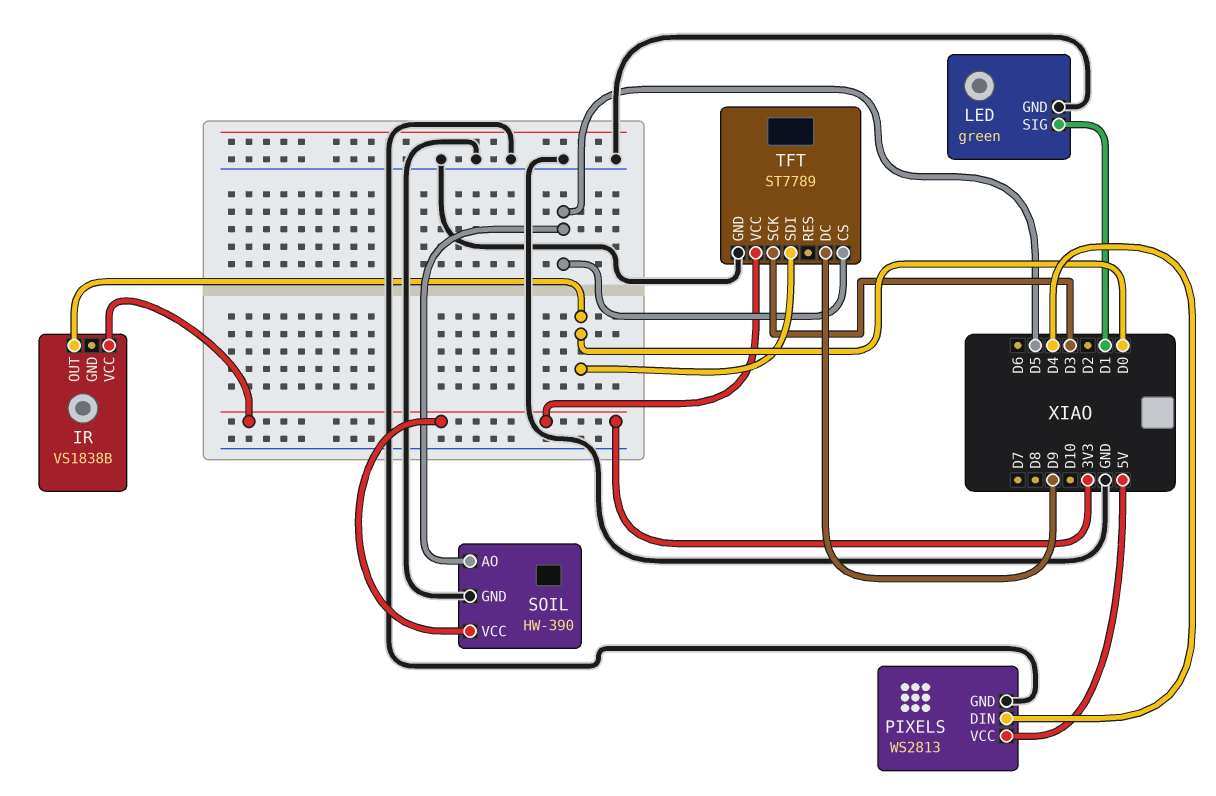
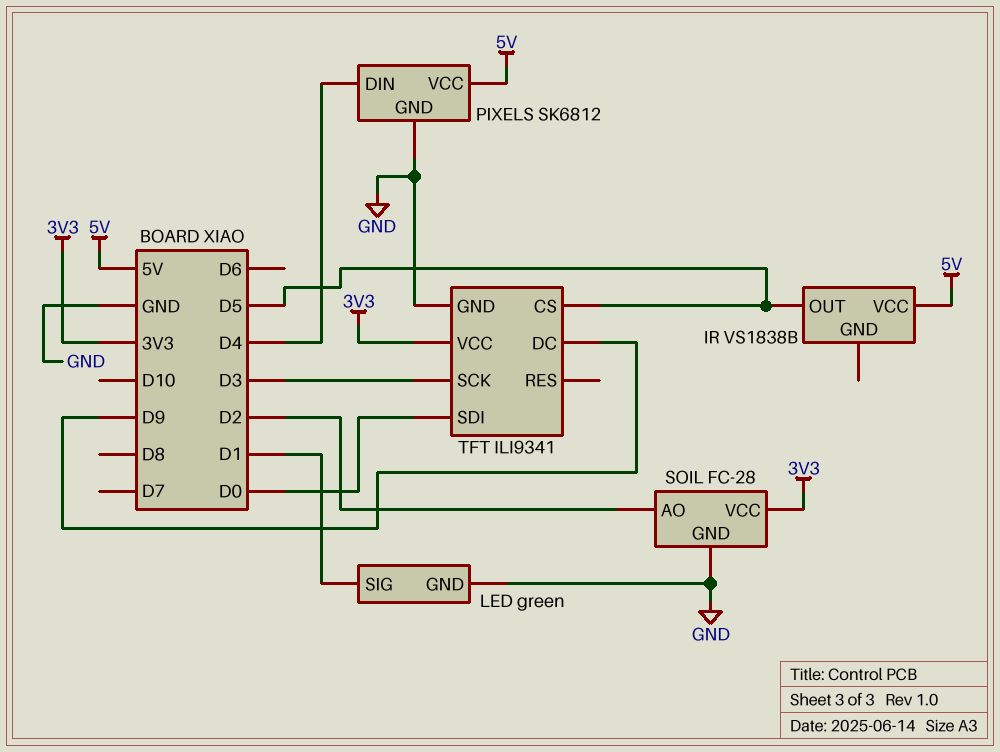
IR pin OUT: D0 -> D5
IR pin VCC: 3V3 -> 5V
PIXELS: WS2813 -> SK6812
SOIL: HW-390 -> FC-28
SOIL pin AO: D5 -> D2
TFT: ST7789 -> ILI9341

